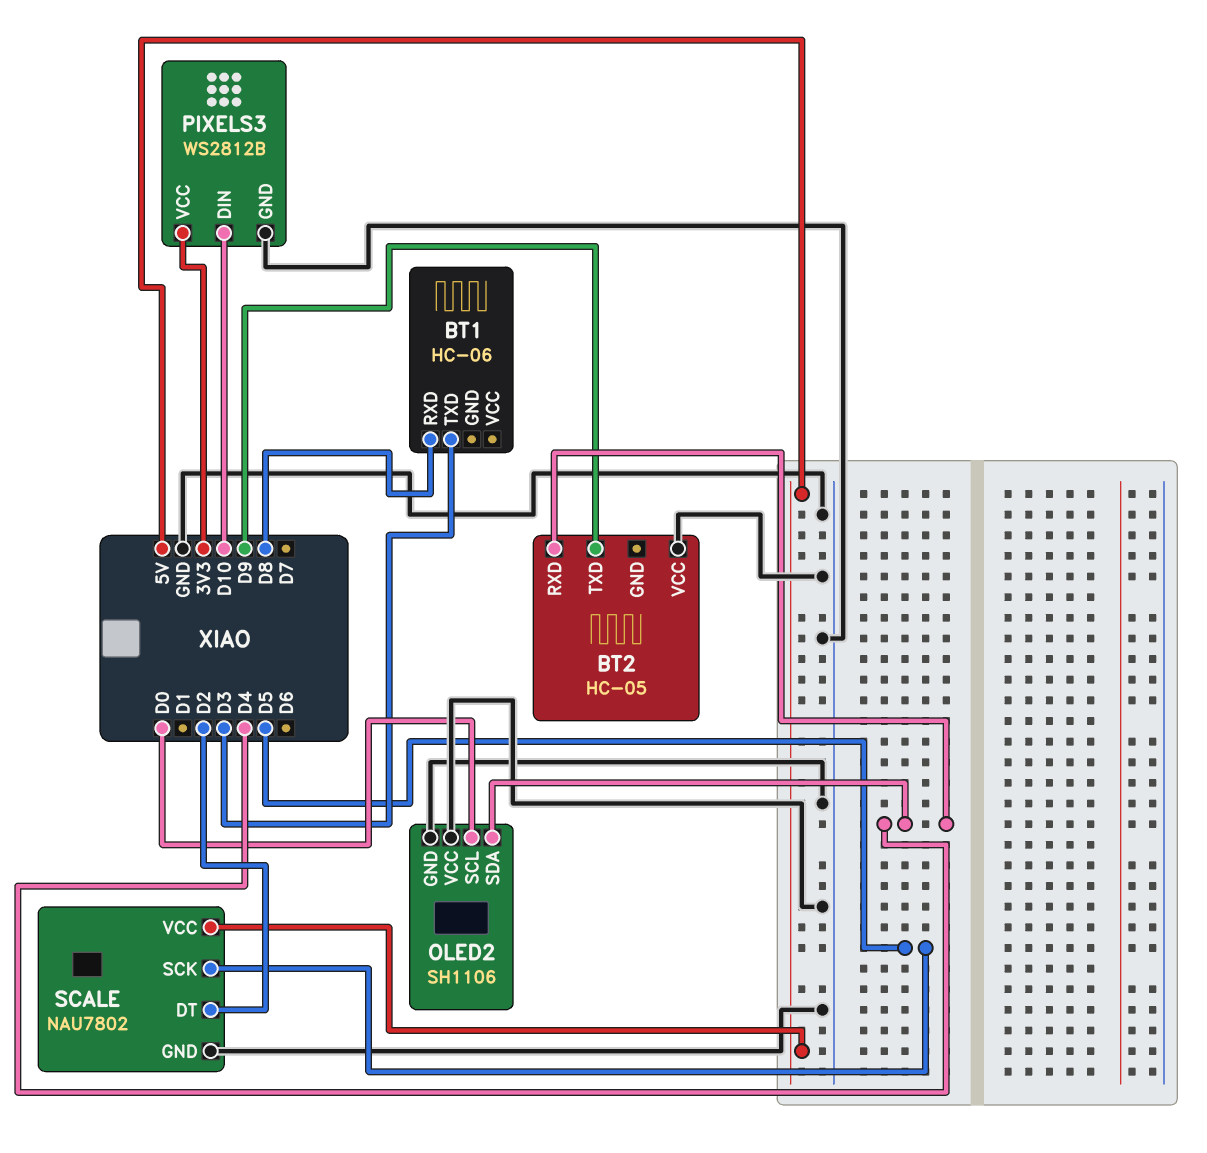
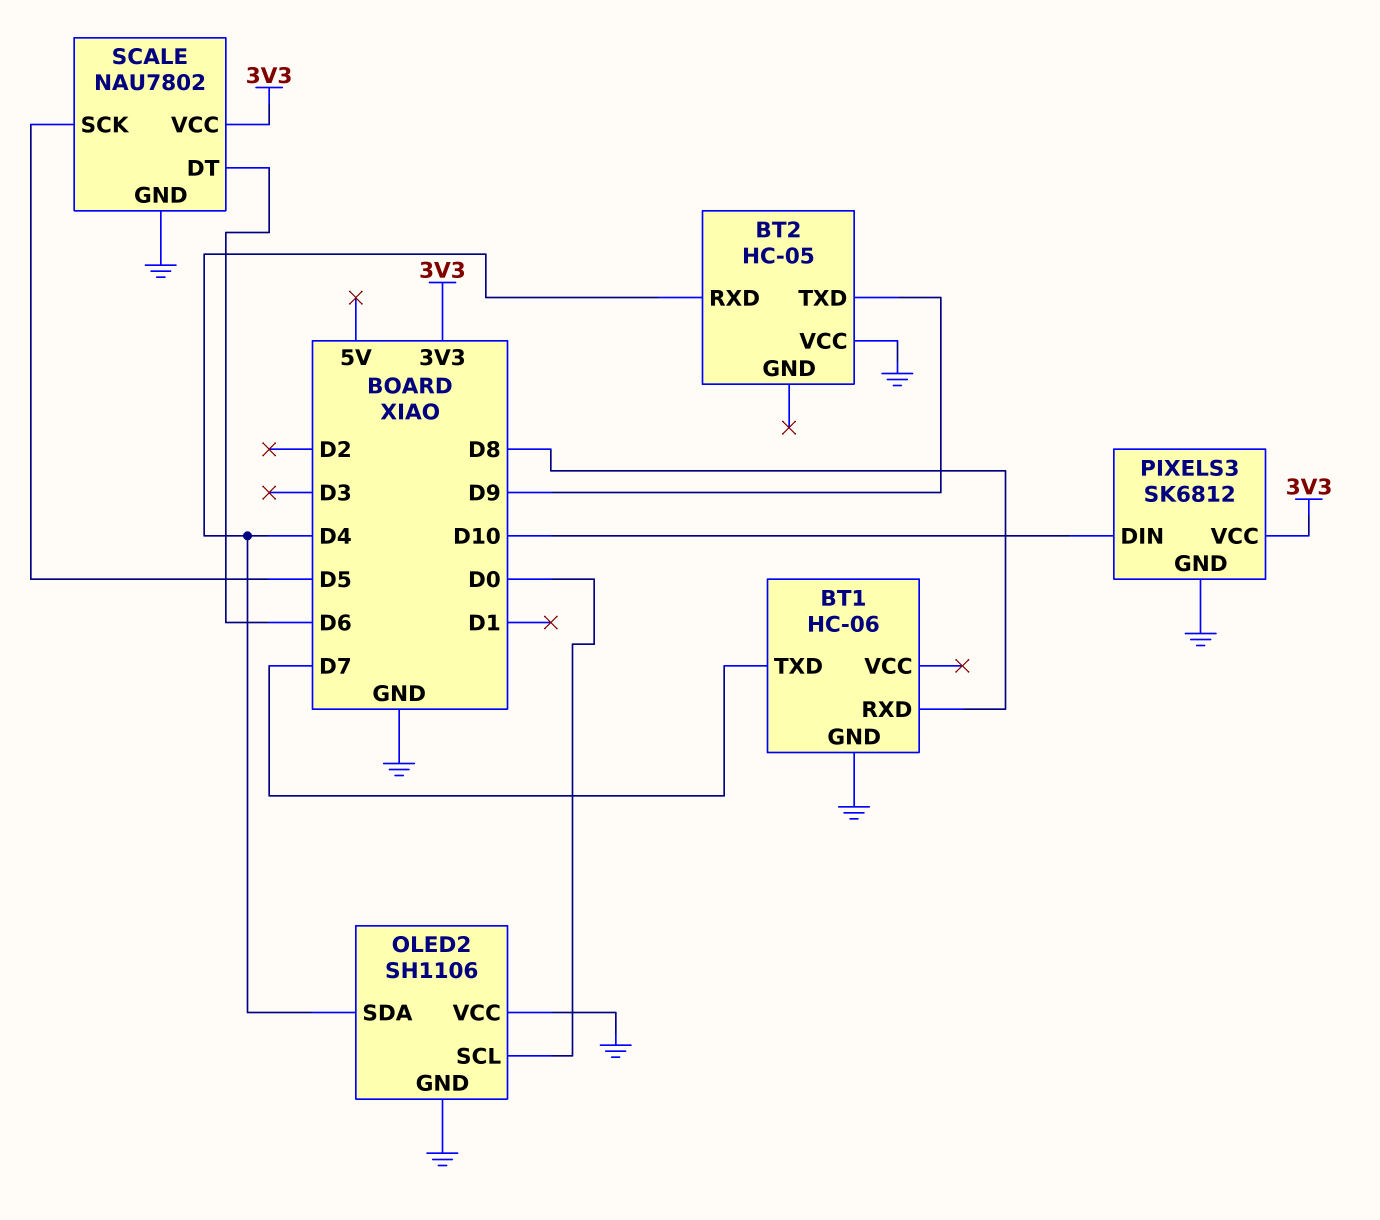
BT1 pin GND: none -> GND
BT1 pin TXD: D3 -> D7
PIXELS3: WS2812B -> SK6812
SCALE pin DT: D2 -> D6
SCALE pin VCC: 5V -> 3V3

